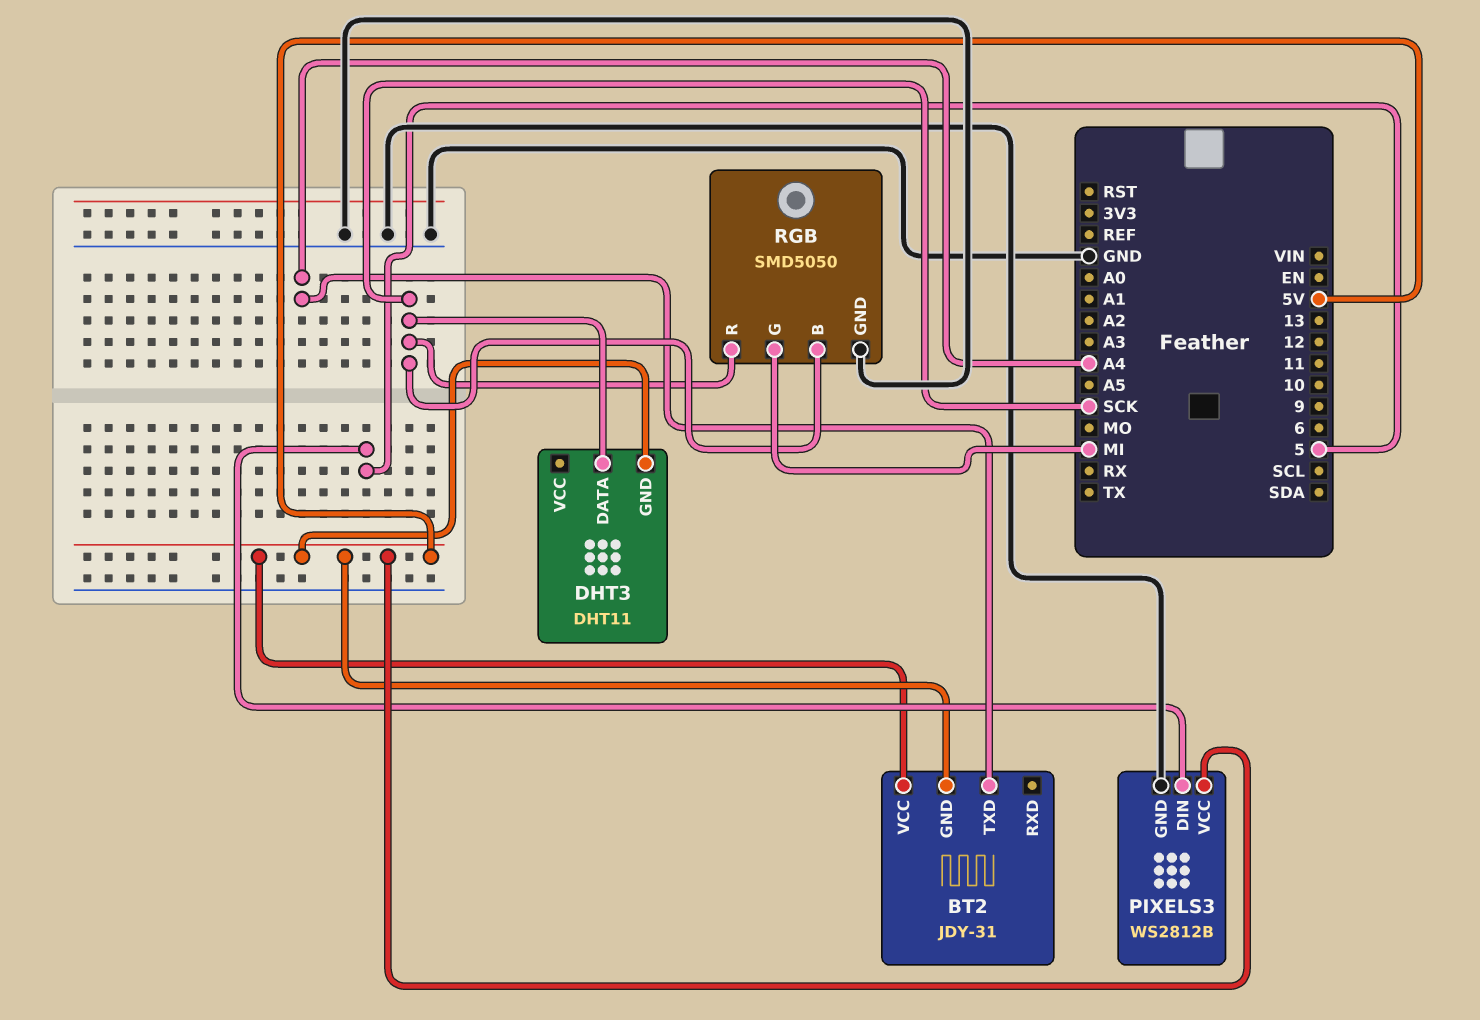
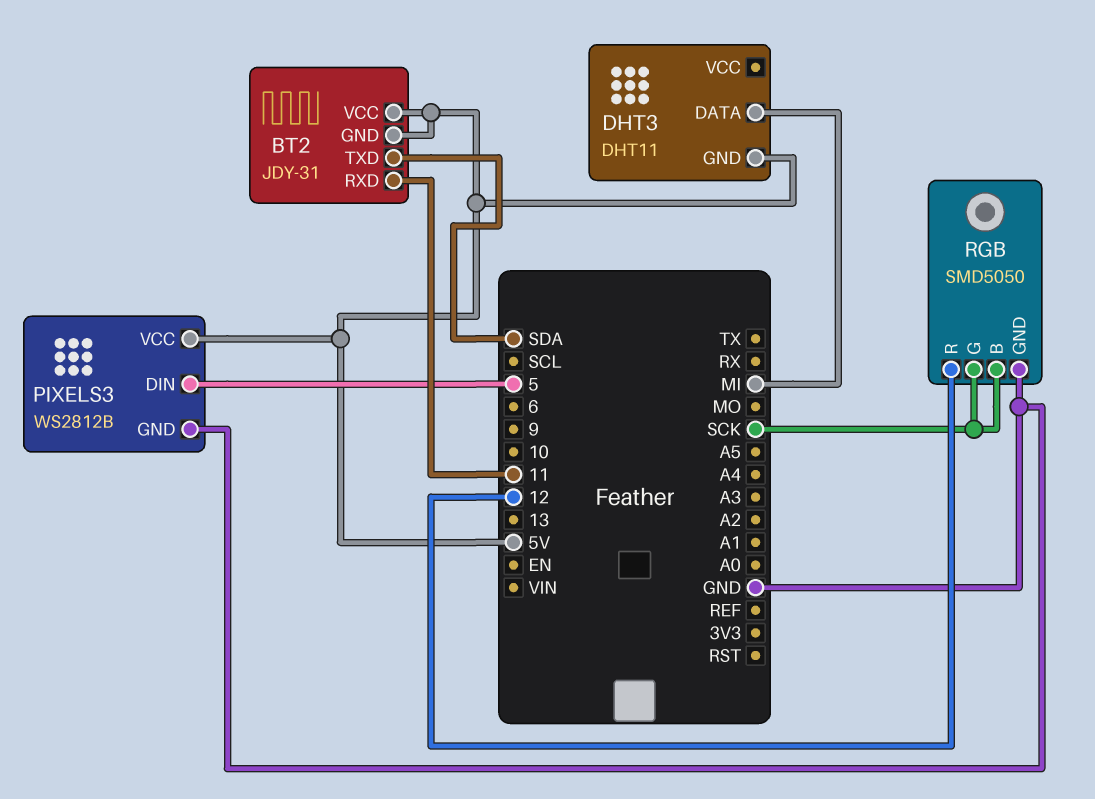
BT2 pin RXD: none -> 11
BT2 pin TXD: A4 -> SDA
DHT3 pin DATA: SCK -> MI
RGB pin G: MI -> SCK
RGB pin R: SCK -> 12

